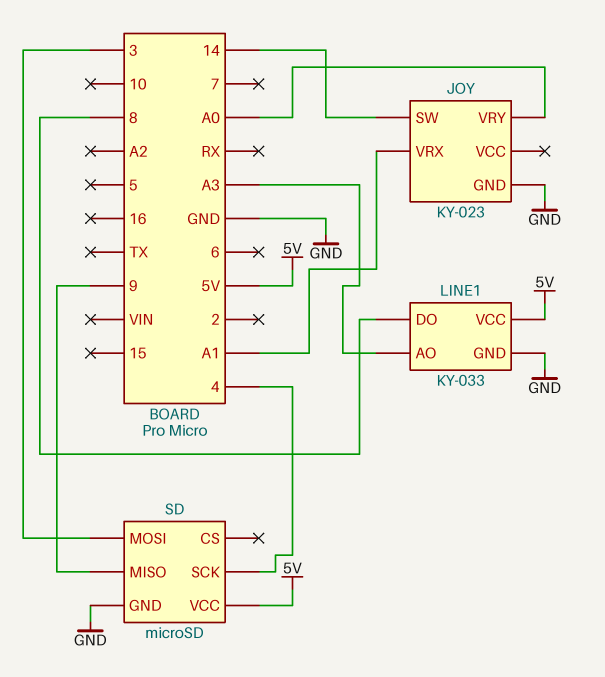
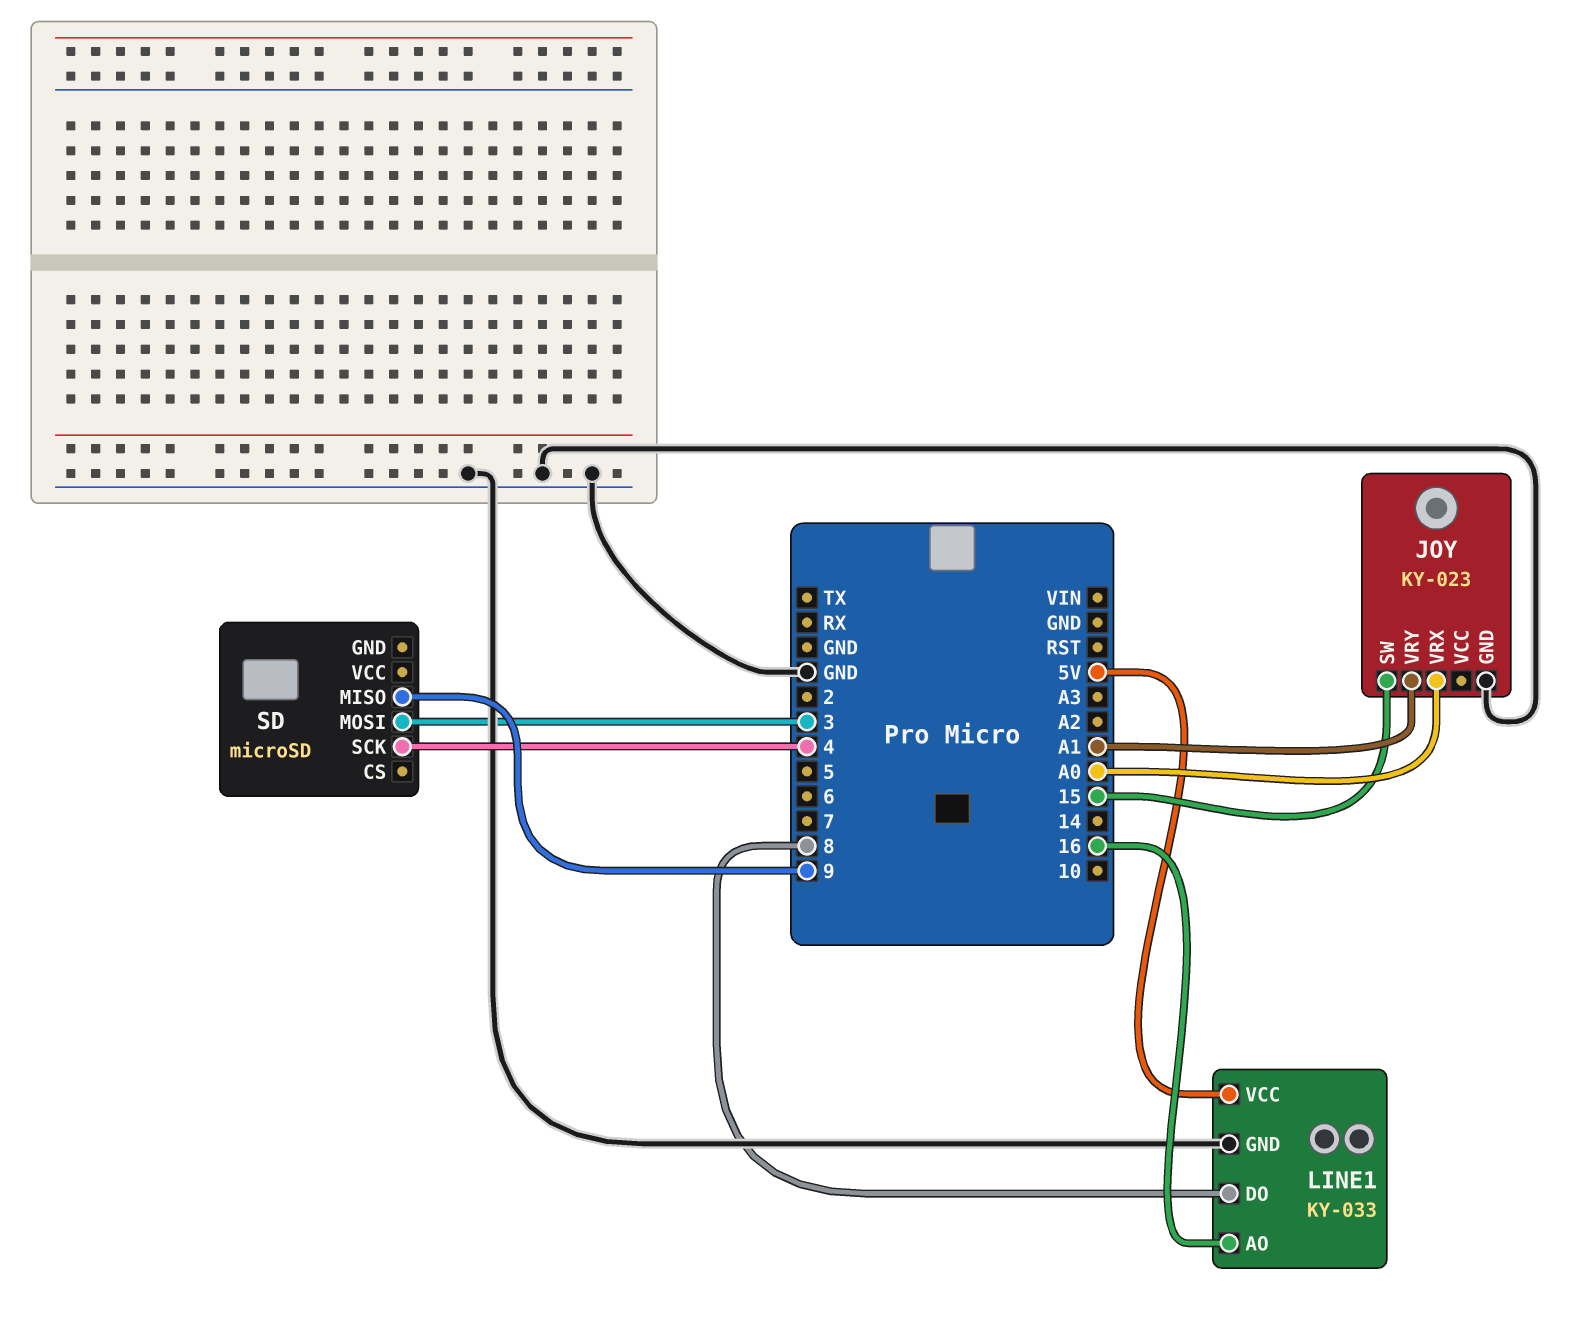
JOY pin SW: 14 -> 15
JOY pin VRX: A1 -> A0
JOY pin VRY: A0 -> A1
LINE1 pin AO: A3 -> 16
SD pin GND: GND -> none
SD pin VCC: 5V -> none

